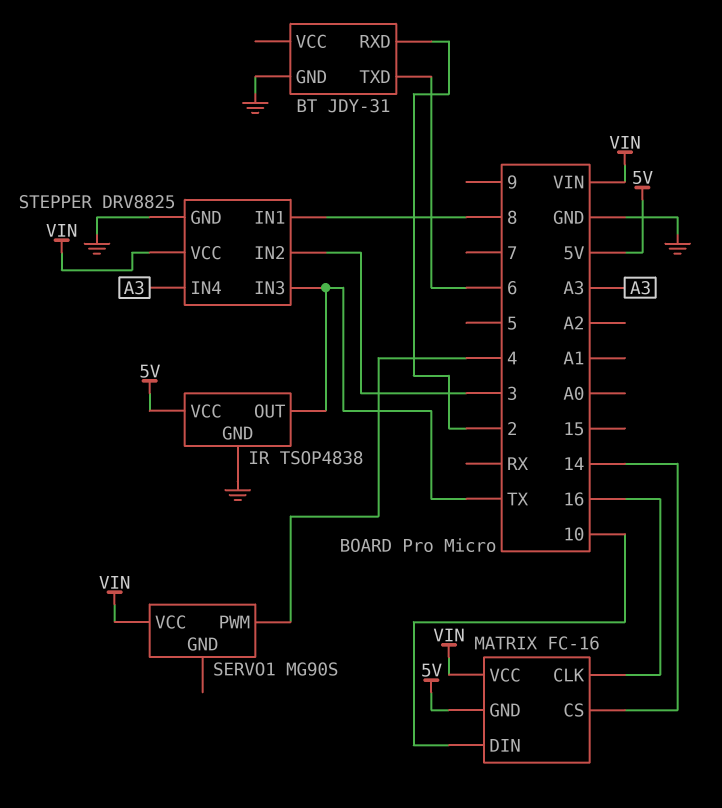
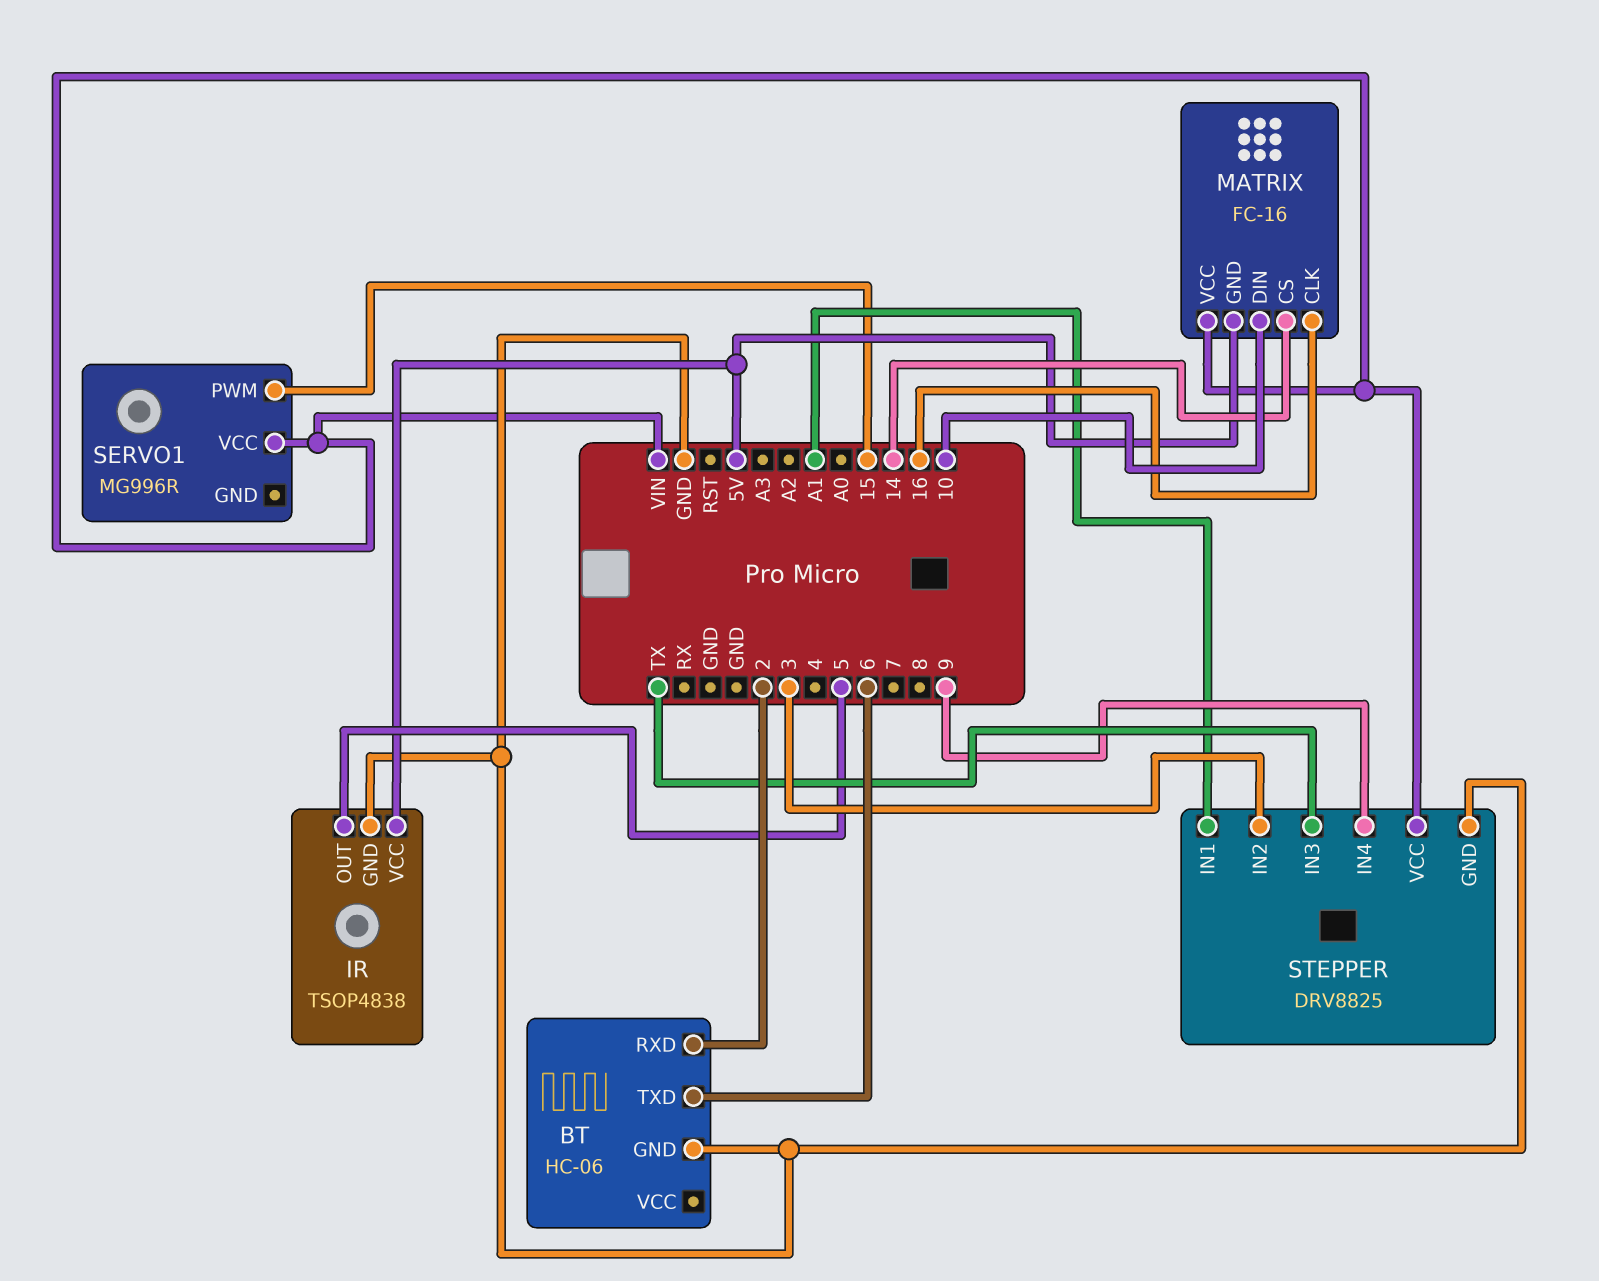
BT: JDY-31 -> HC-06
IR pin OUT: TX -> 5
SERVO1: MG90S -> MG996R
SERVO1 pin PWM: 4 -> 15
STEPPER pin IN1: 8 -> A1
STEPPER pin IN4: A3 -> 9

